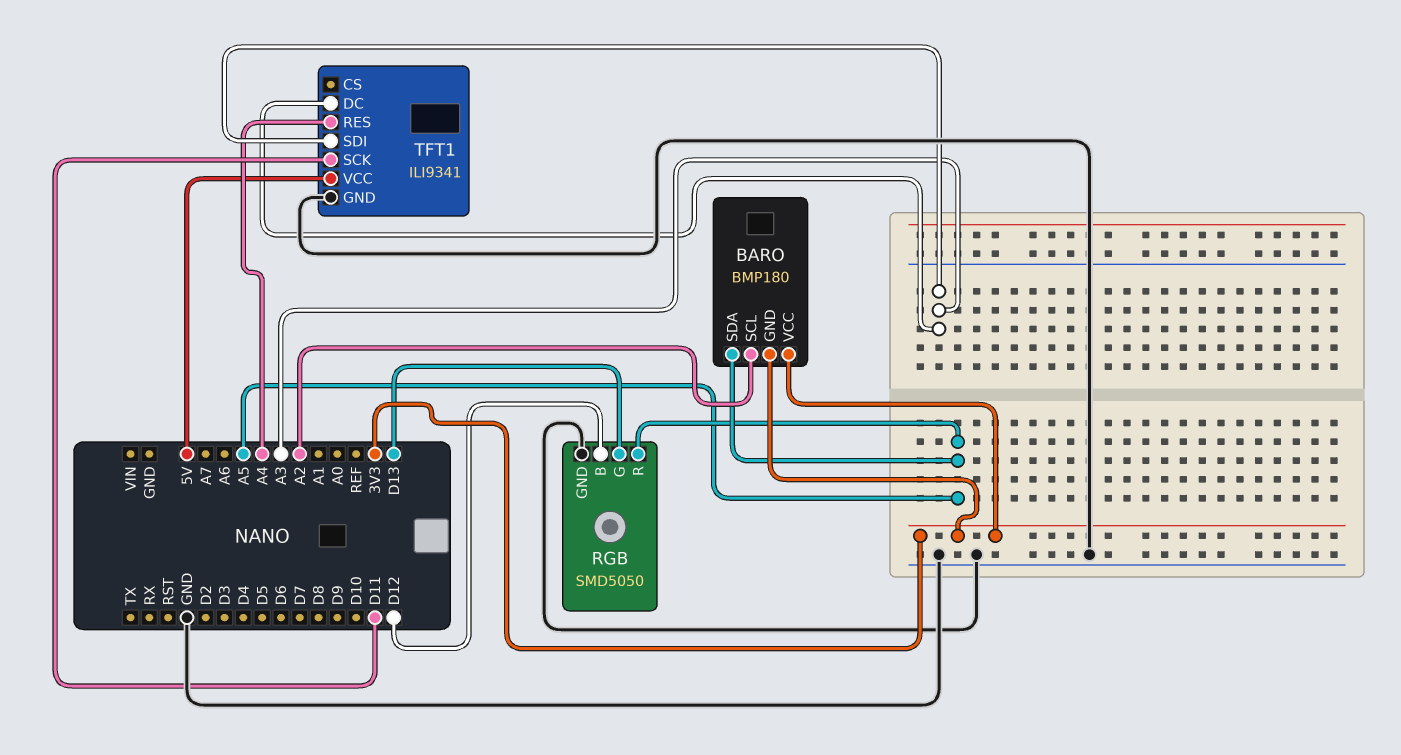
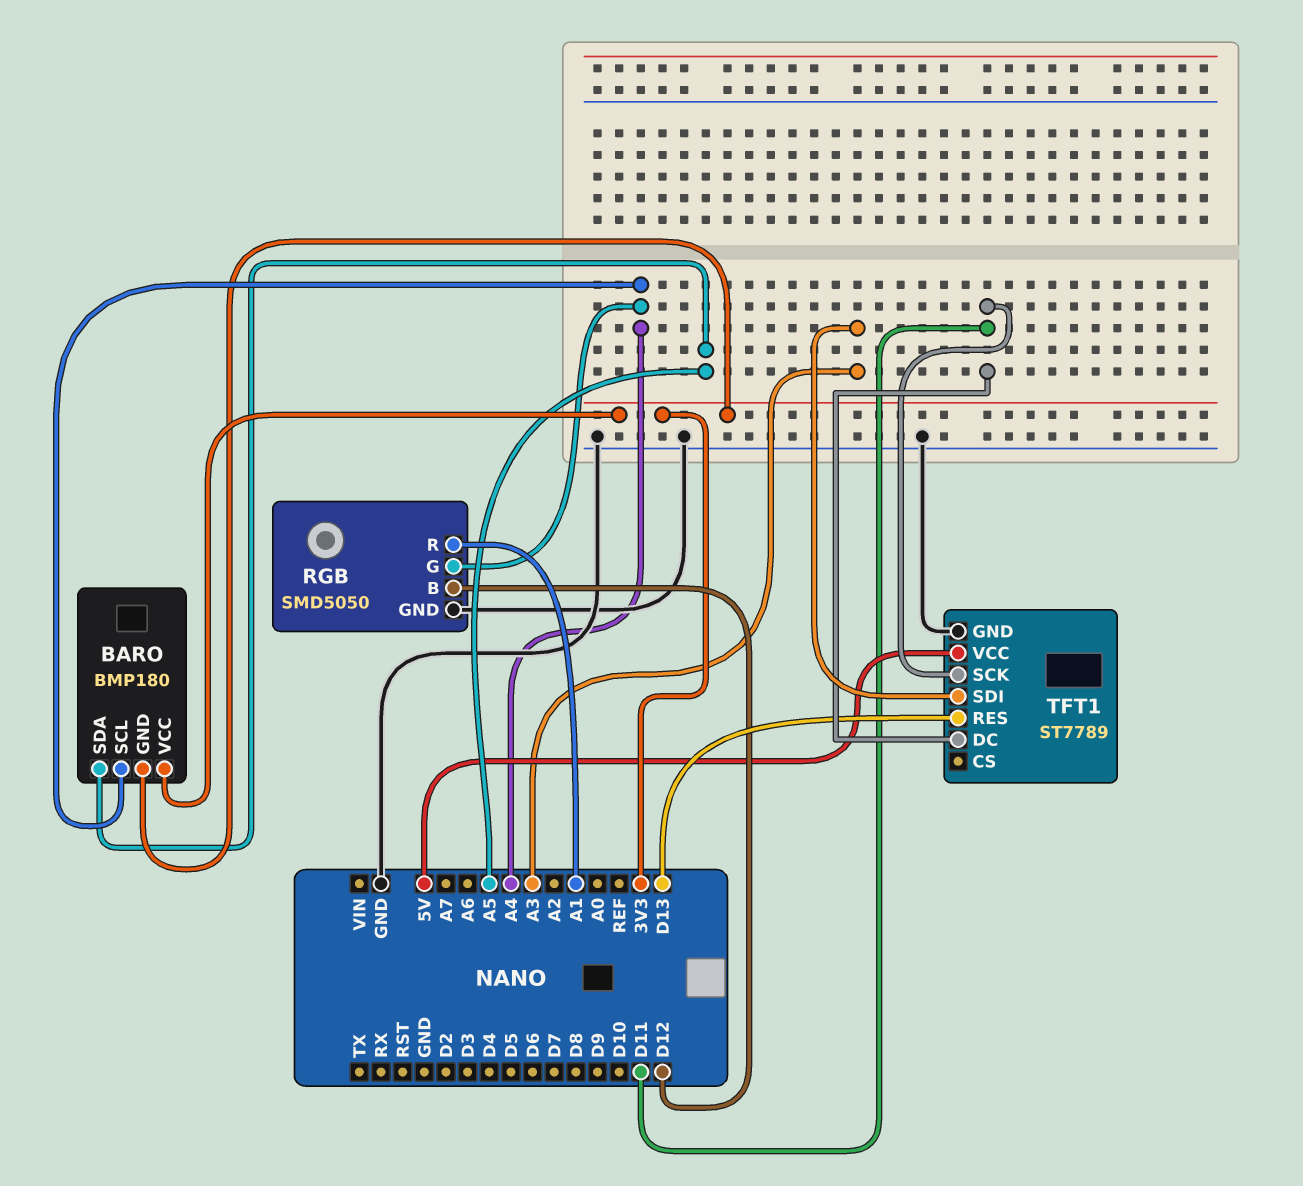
BARO pin SCL: A2 -> A4
RGB pin G: D13 -> A4
RGB pin R: A5 -> A1
TFT1: ILI9341 -> ST7789
TFT1 pin DC: A3 -> D11
TFT1 pin RES: A4 -> D13

